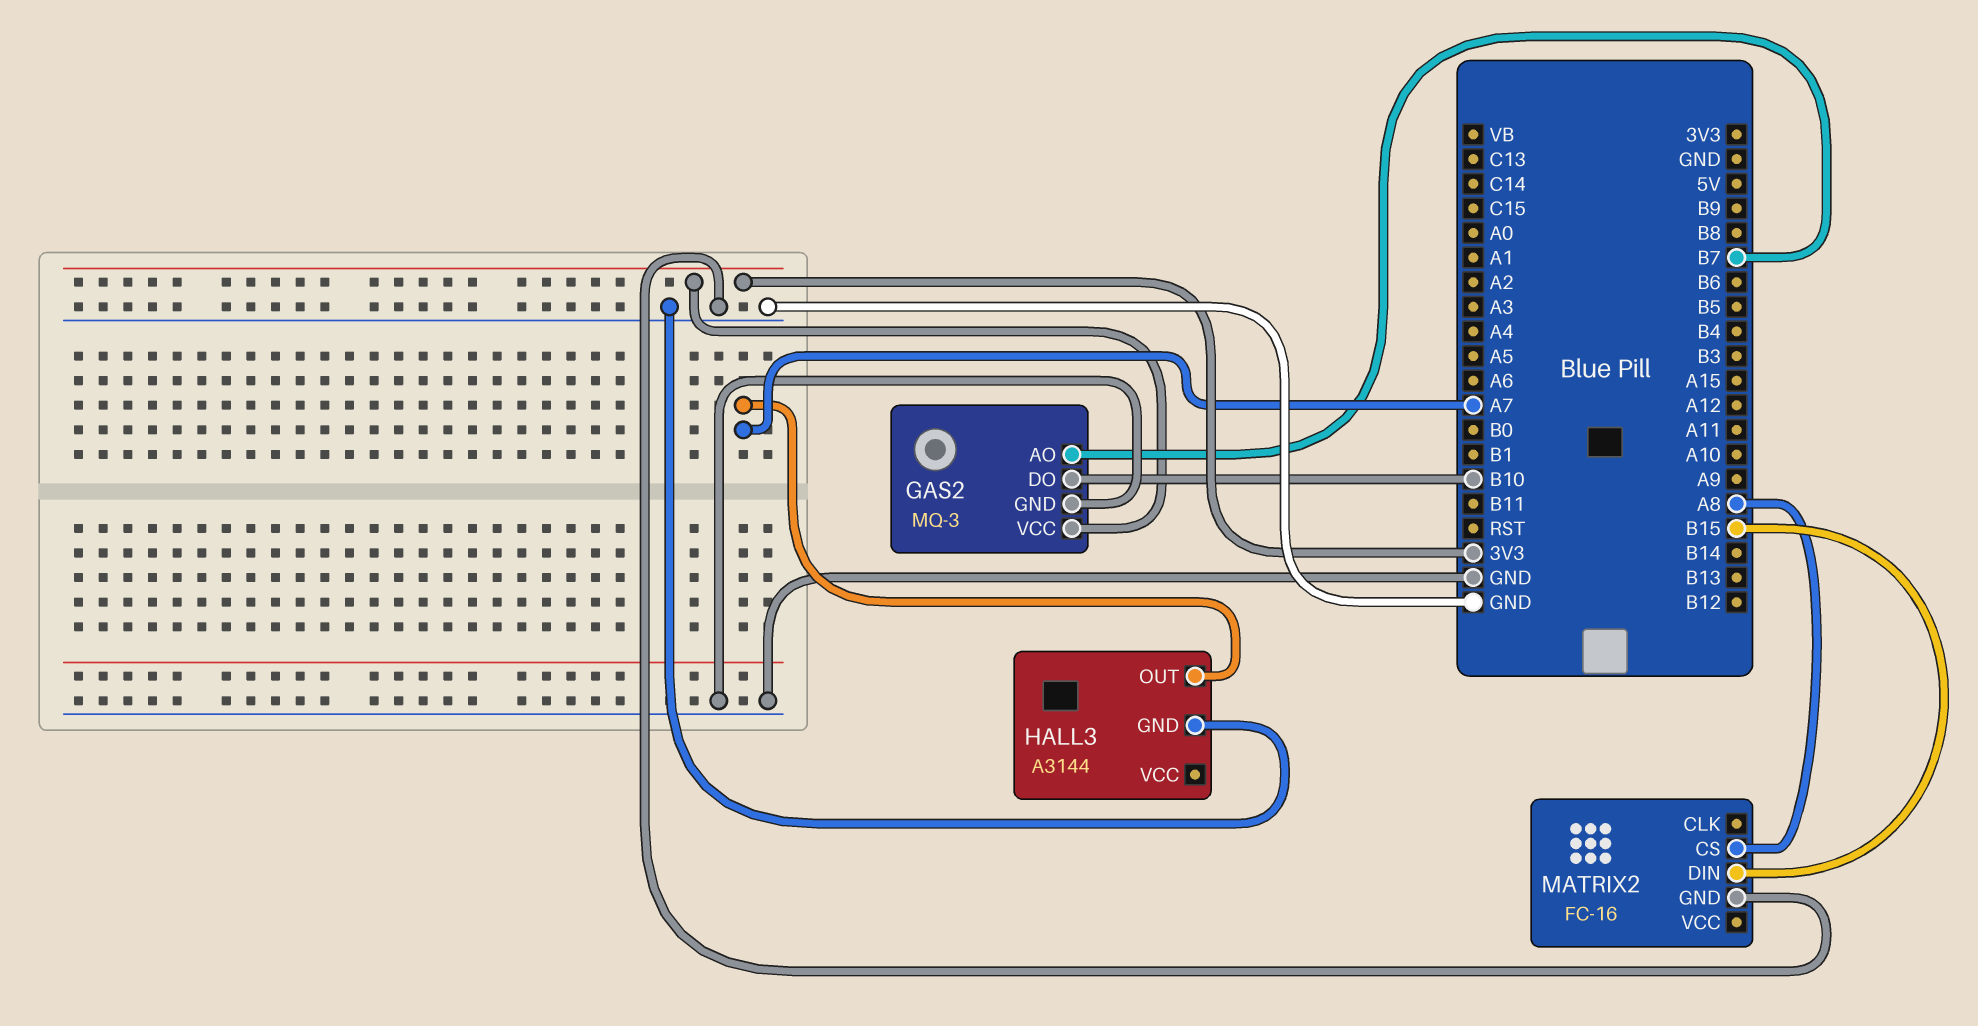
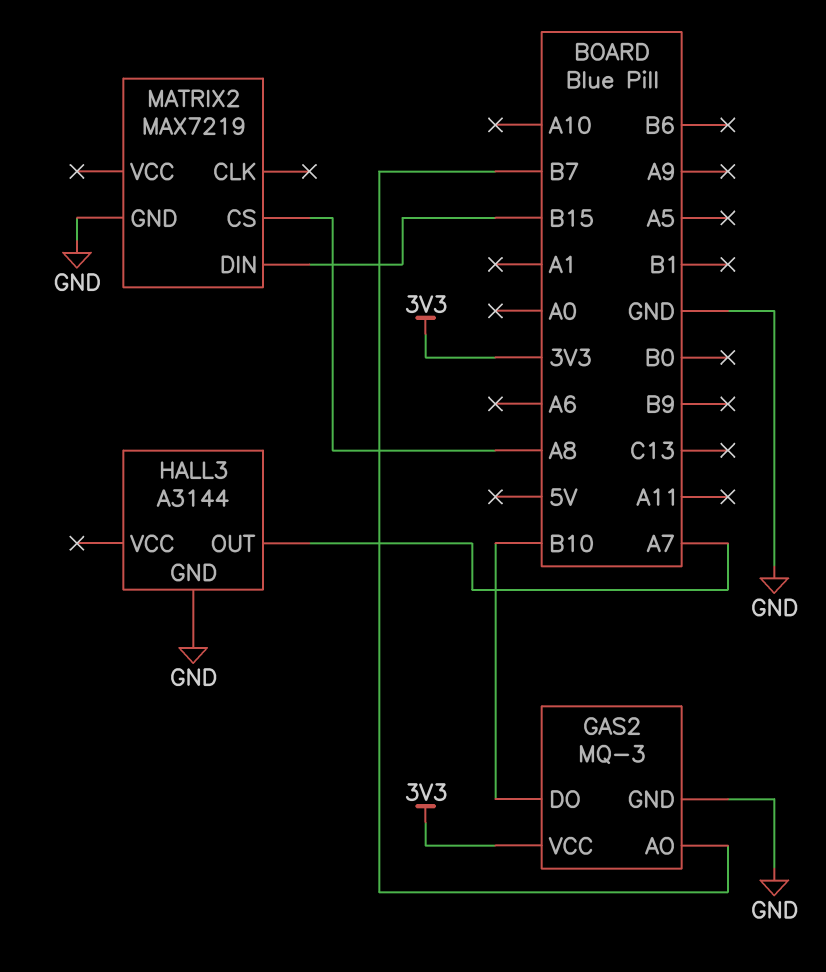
MATRIX2: FC-16 -> MAX7219

